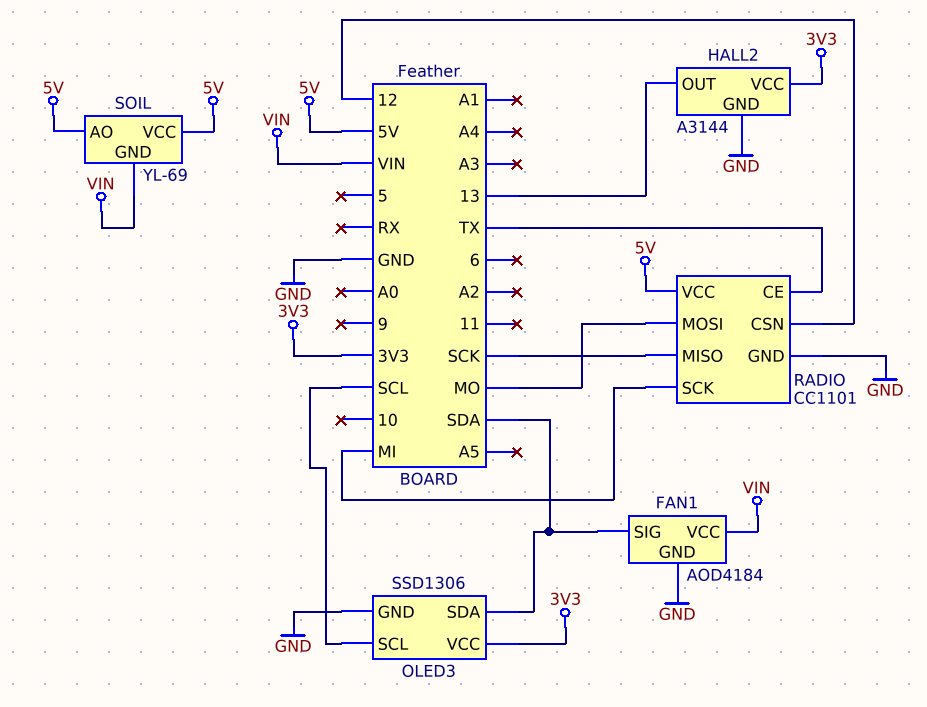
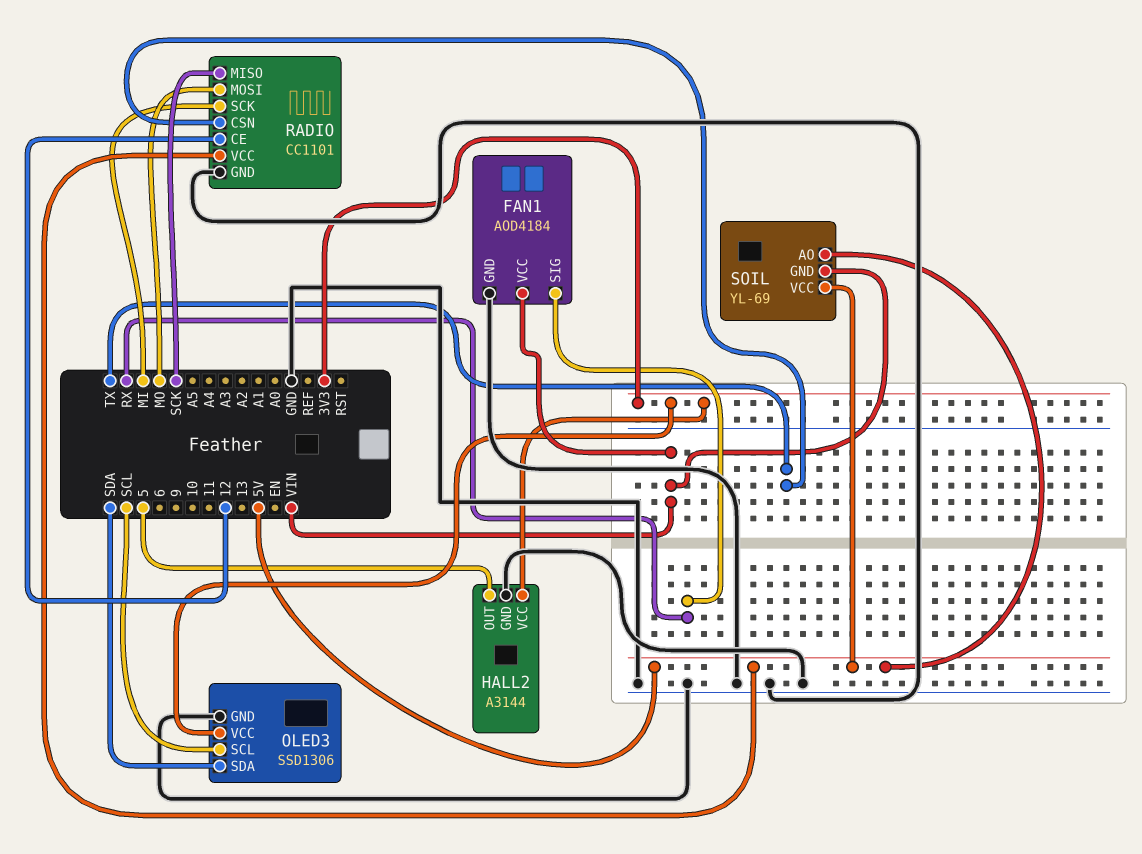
FAN1 pin SIG: SDA -> RX
HALL2 pin OUT: 13 -> 5
RADIO pin CE: TX -> 12
RADIO pin CSN: 12 -> TX

